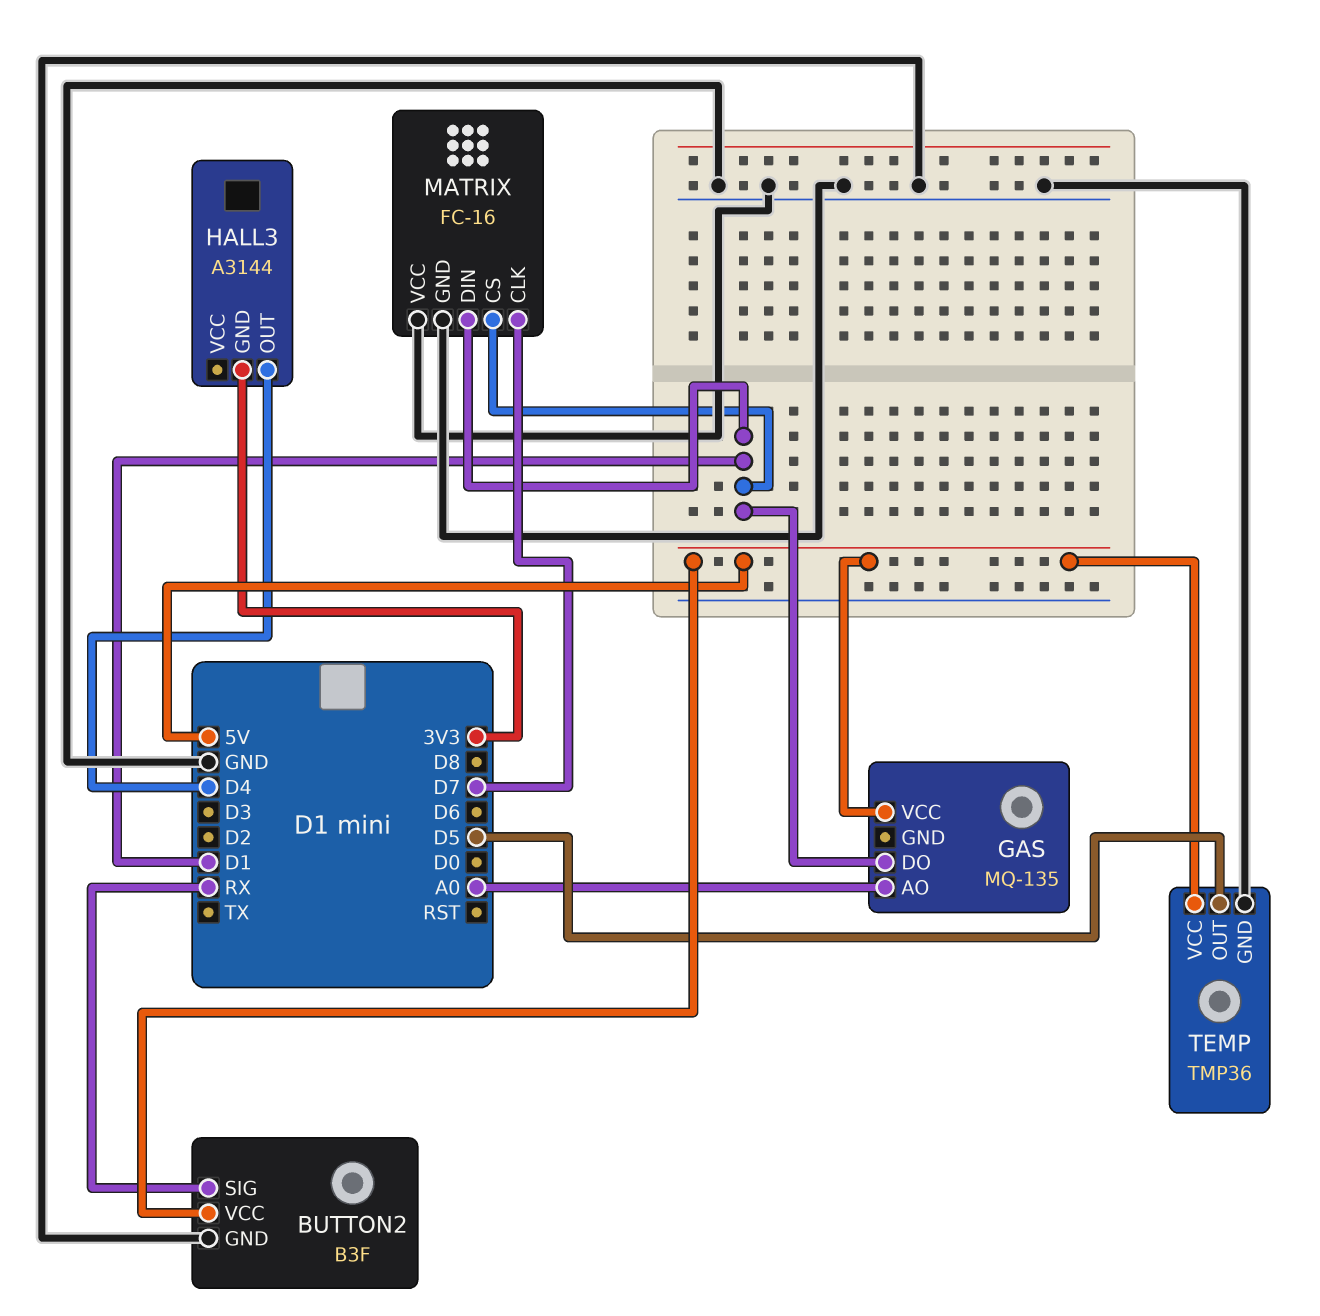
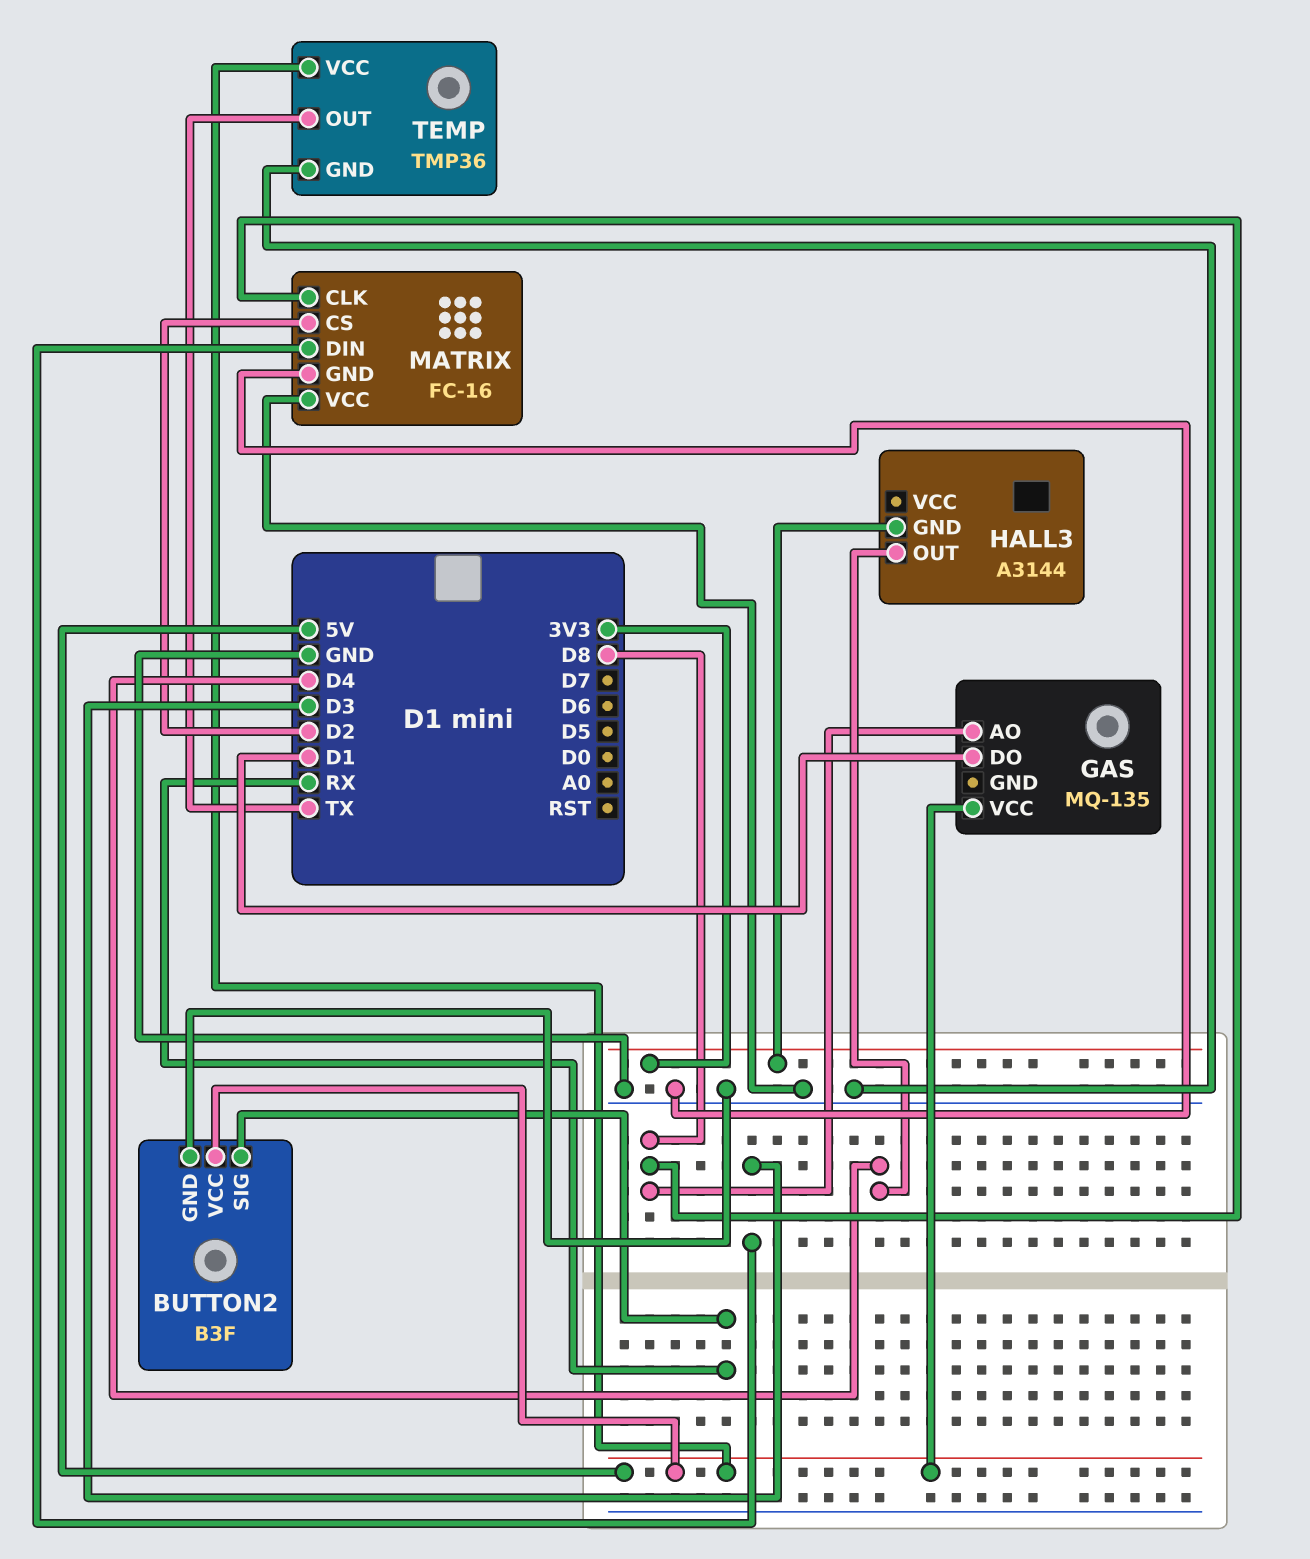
GAS pin AO: A0 -> D8
MATRIX pin CLK: D7 -> D8
MATRIX pin CS: D1 -> D2
MATRIX pin DIN: D1 -> D3
TEMP pin OUT: D5 -> TX

